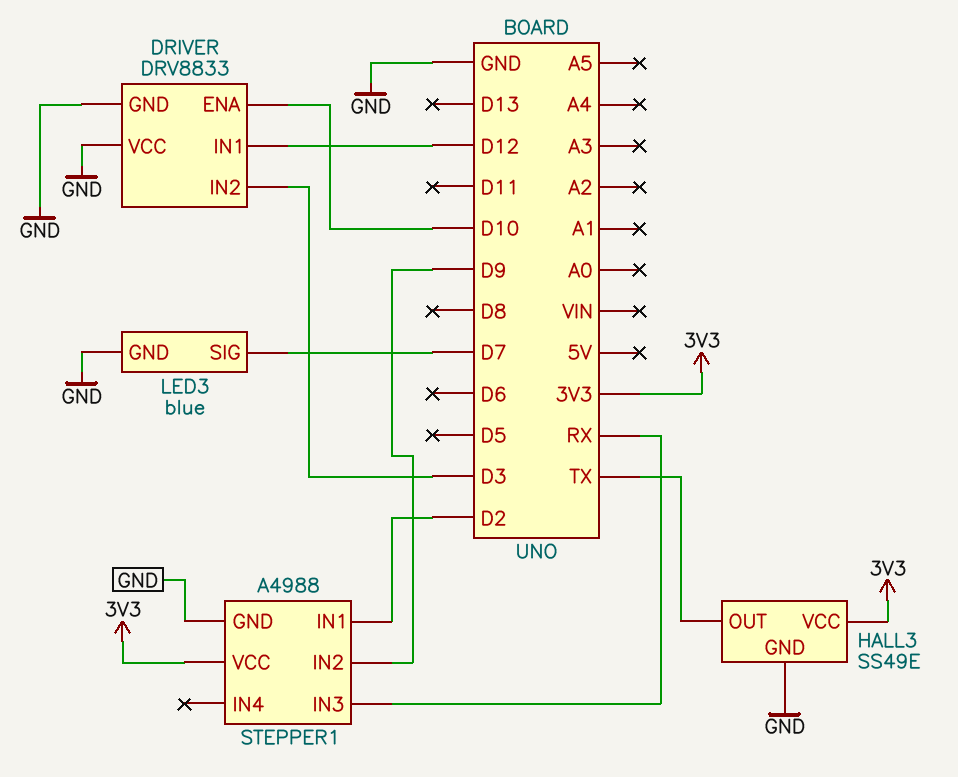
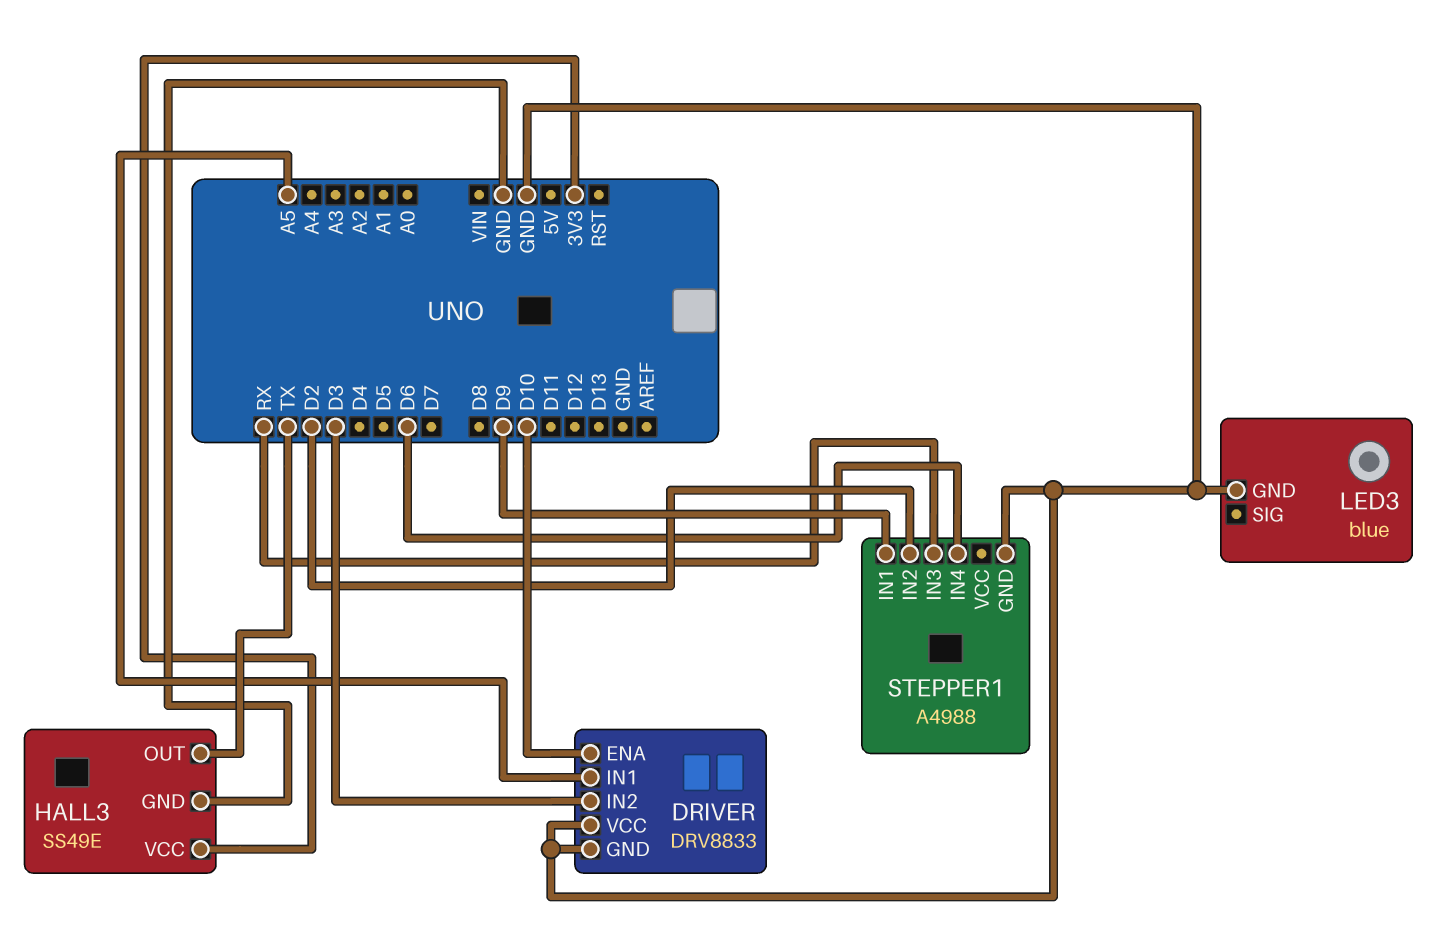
DRIVER pin IN1: D12 -> A5
LED3 pin SIG: D7 -> none
STEPPER1 pin IN1: D2 -> D9
STEPPER1 pin IN2: D9 -> D2
STEPPER1 pin IN4: none -> D6
STEPPER1 pin VCC: 3V3 -> none

